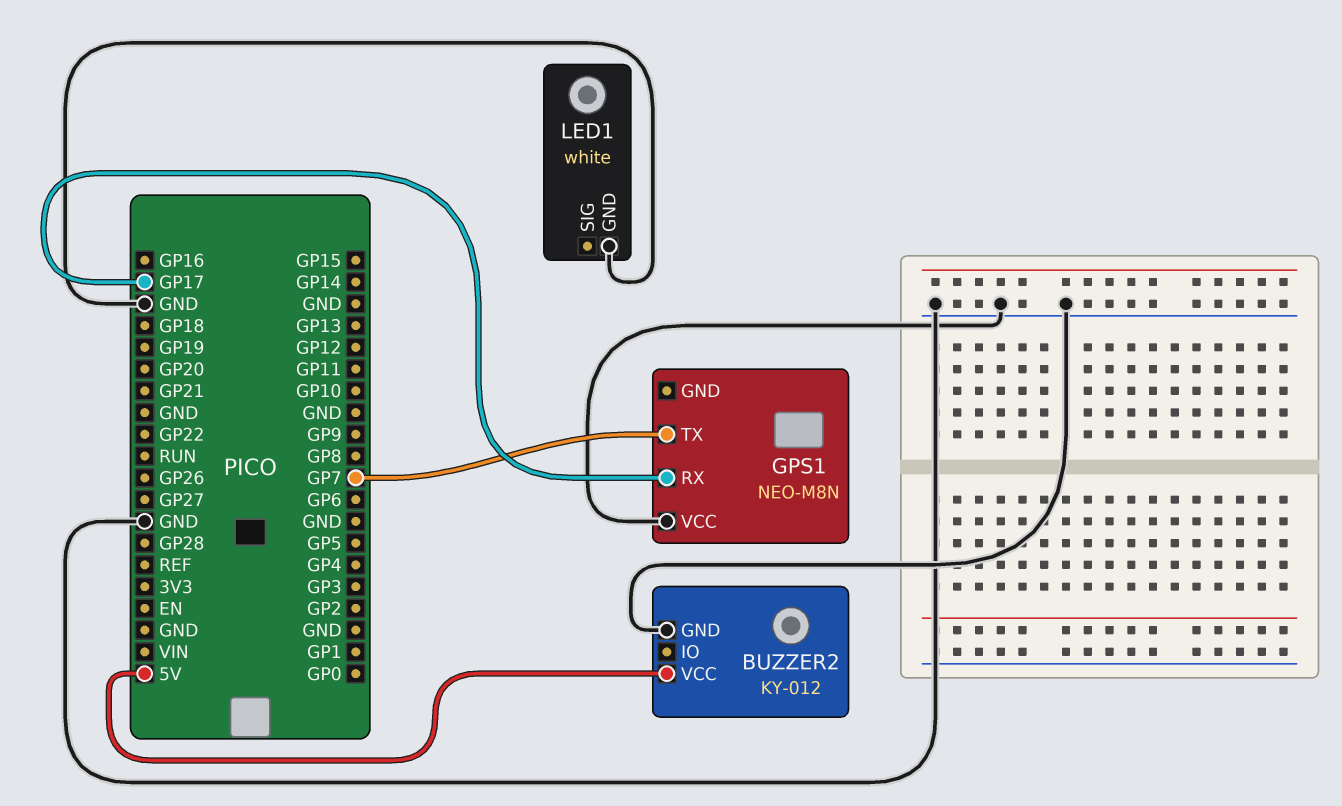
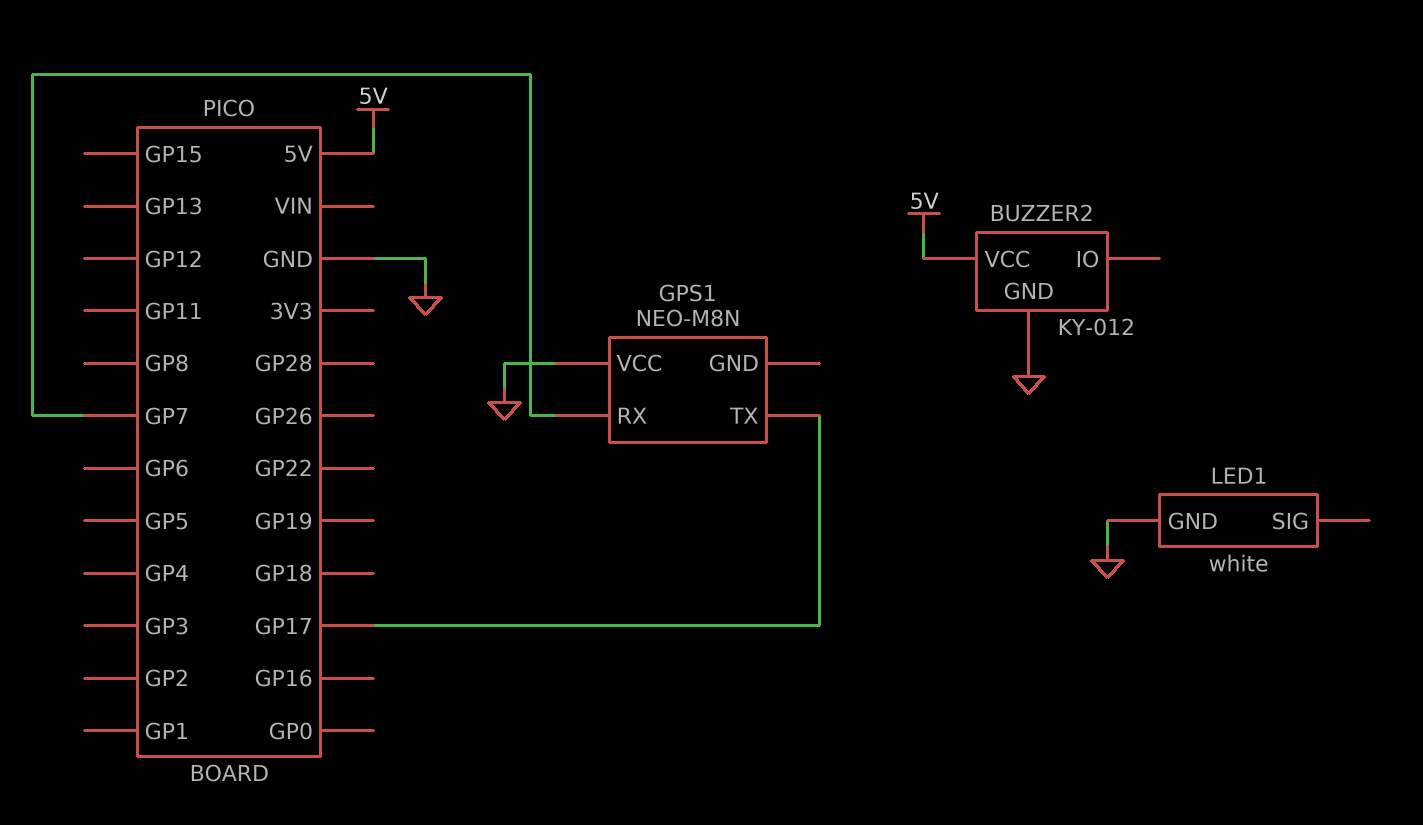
GPS1 pin RX: GP17 -> GP7
GPS1 pin TX: GP7 -> GP17

